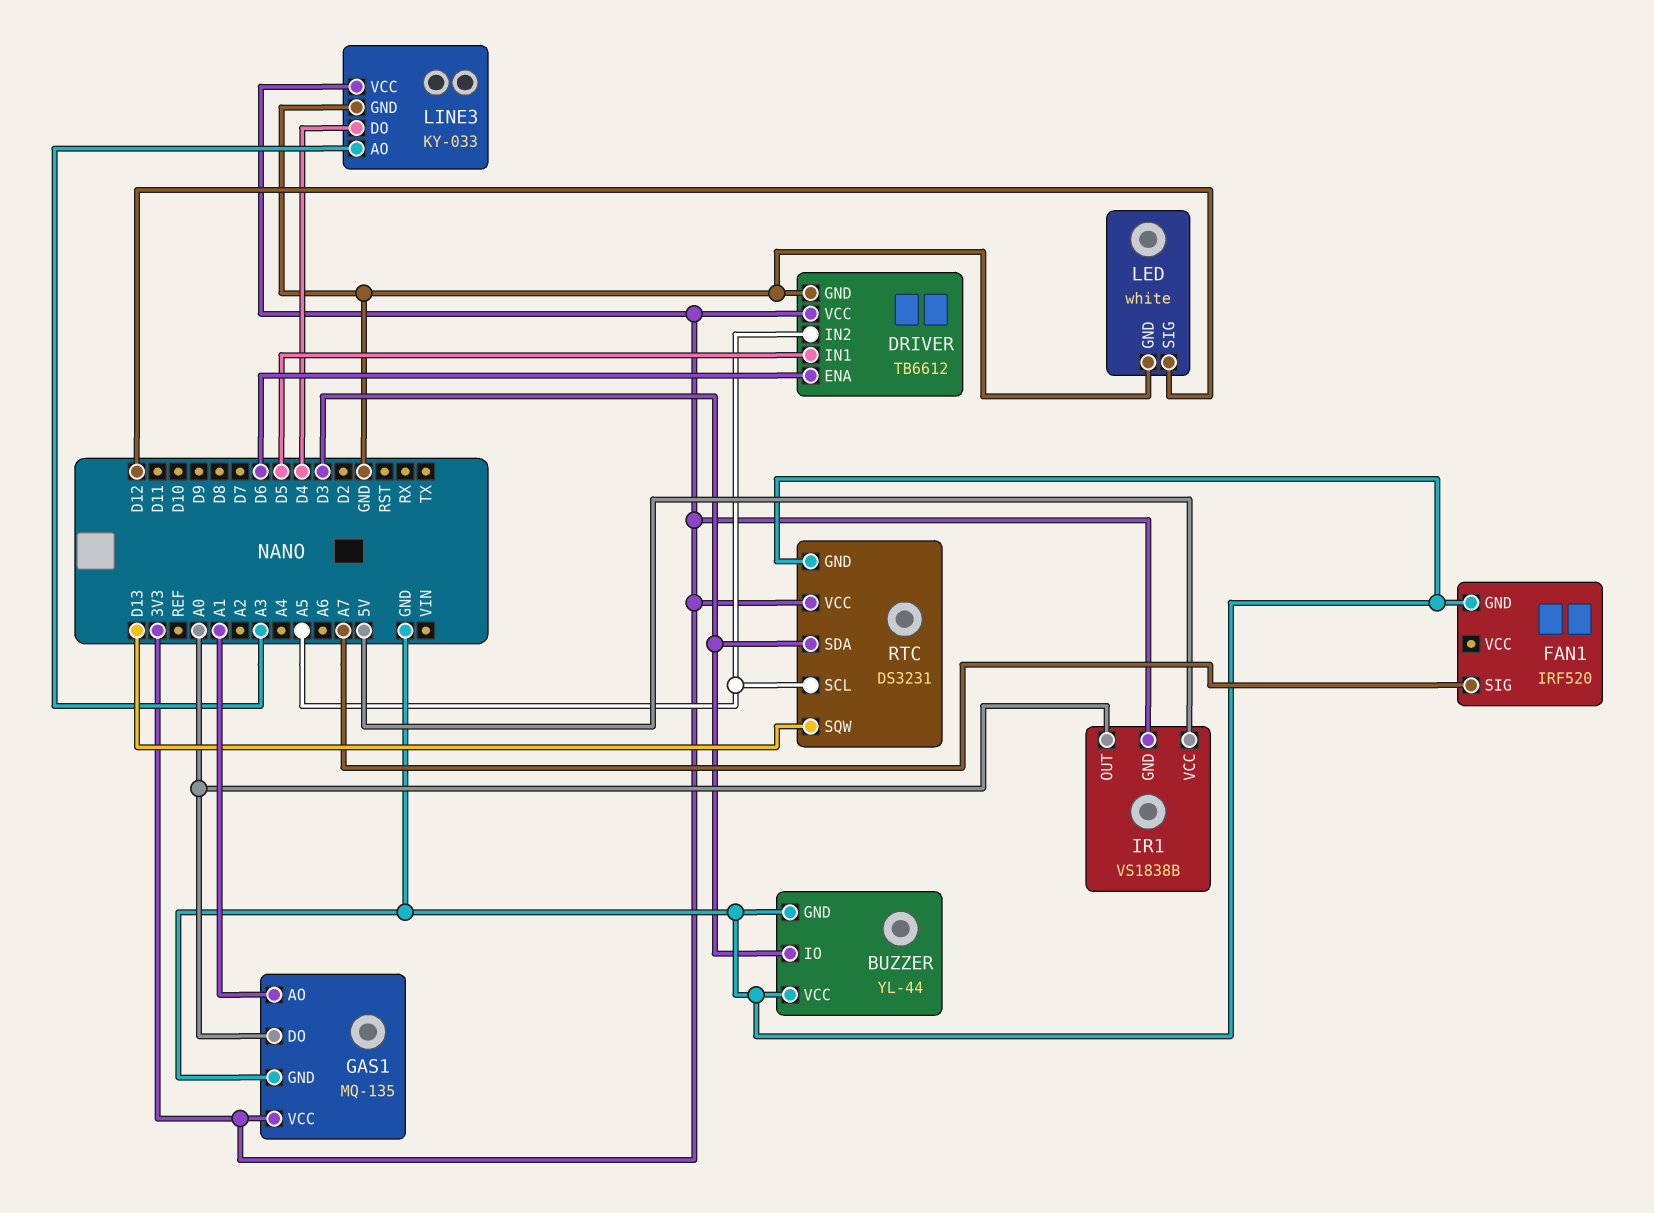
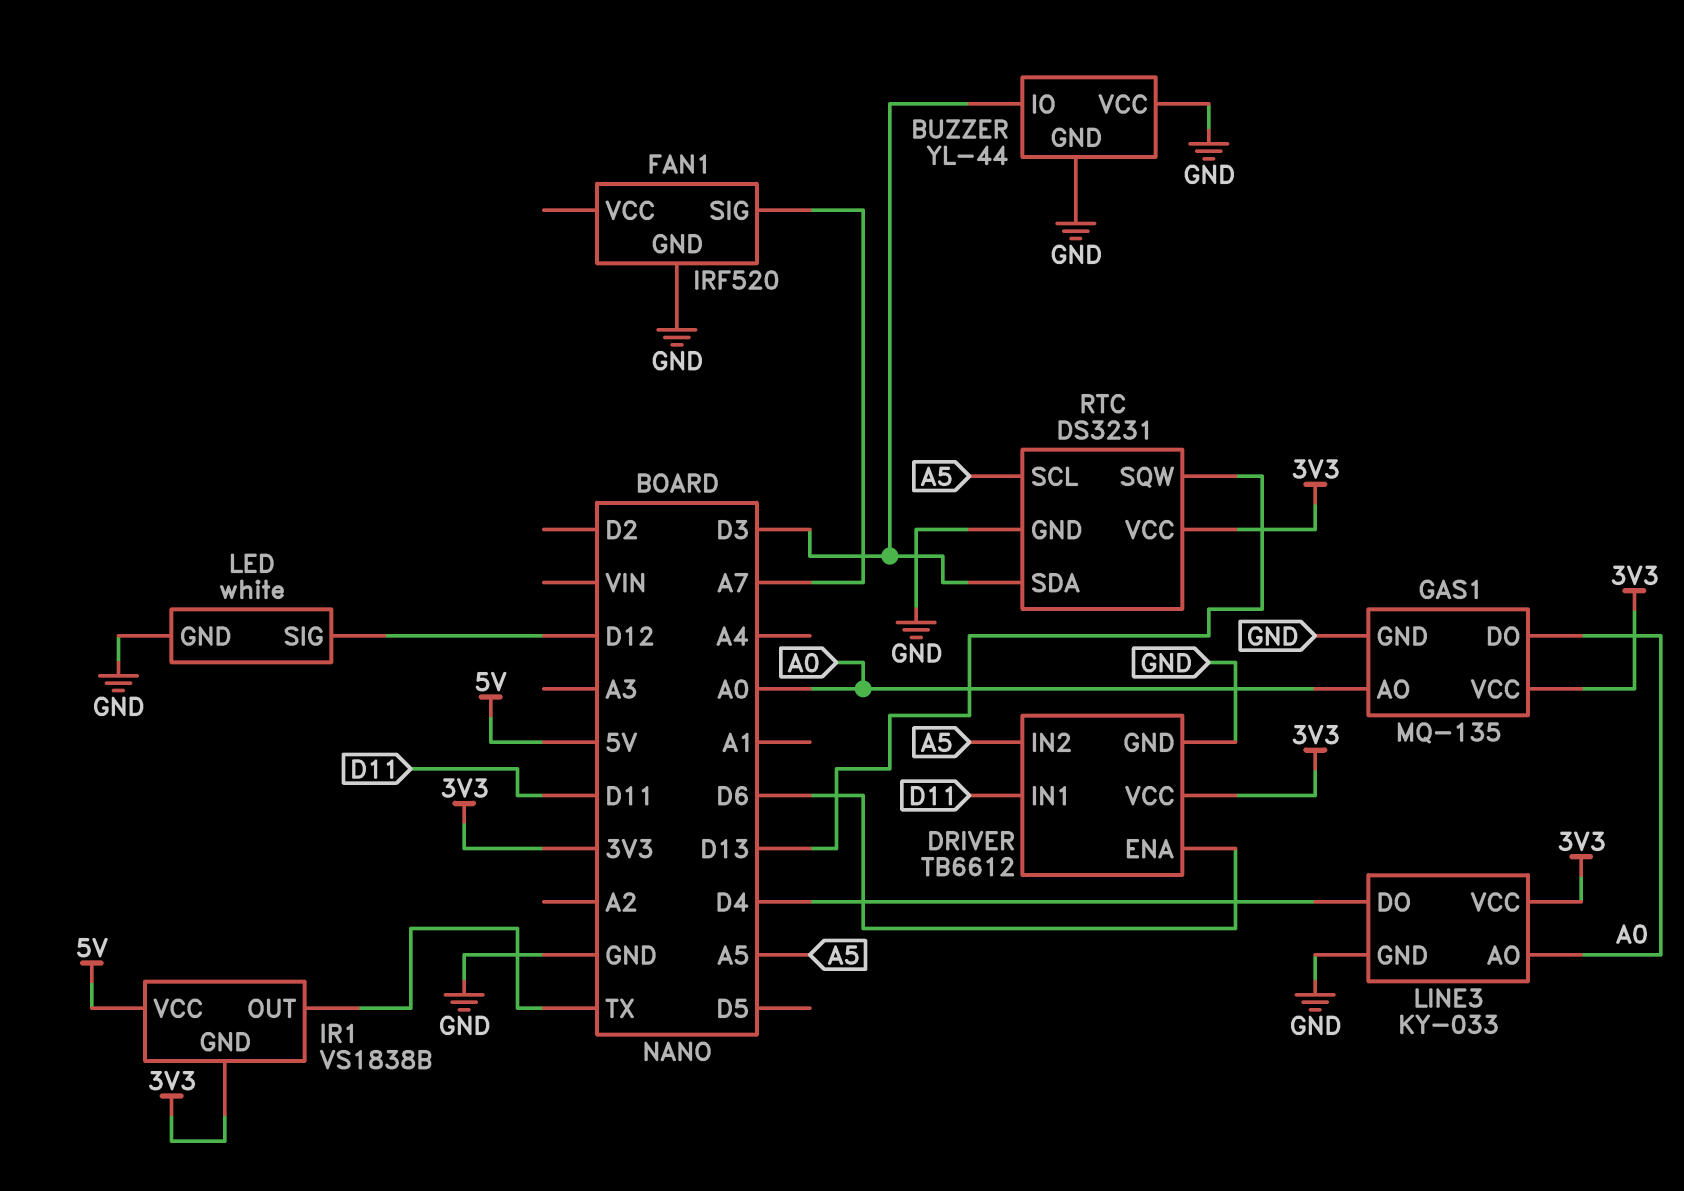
DRIVER pin IN1: D5 -> D11
GAS1 pin AO: A1 -> A0
IR1 pin OUT: A0 -> TX
LINE3 pin AO: A3 -> A0

